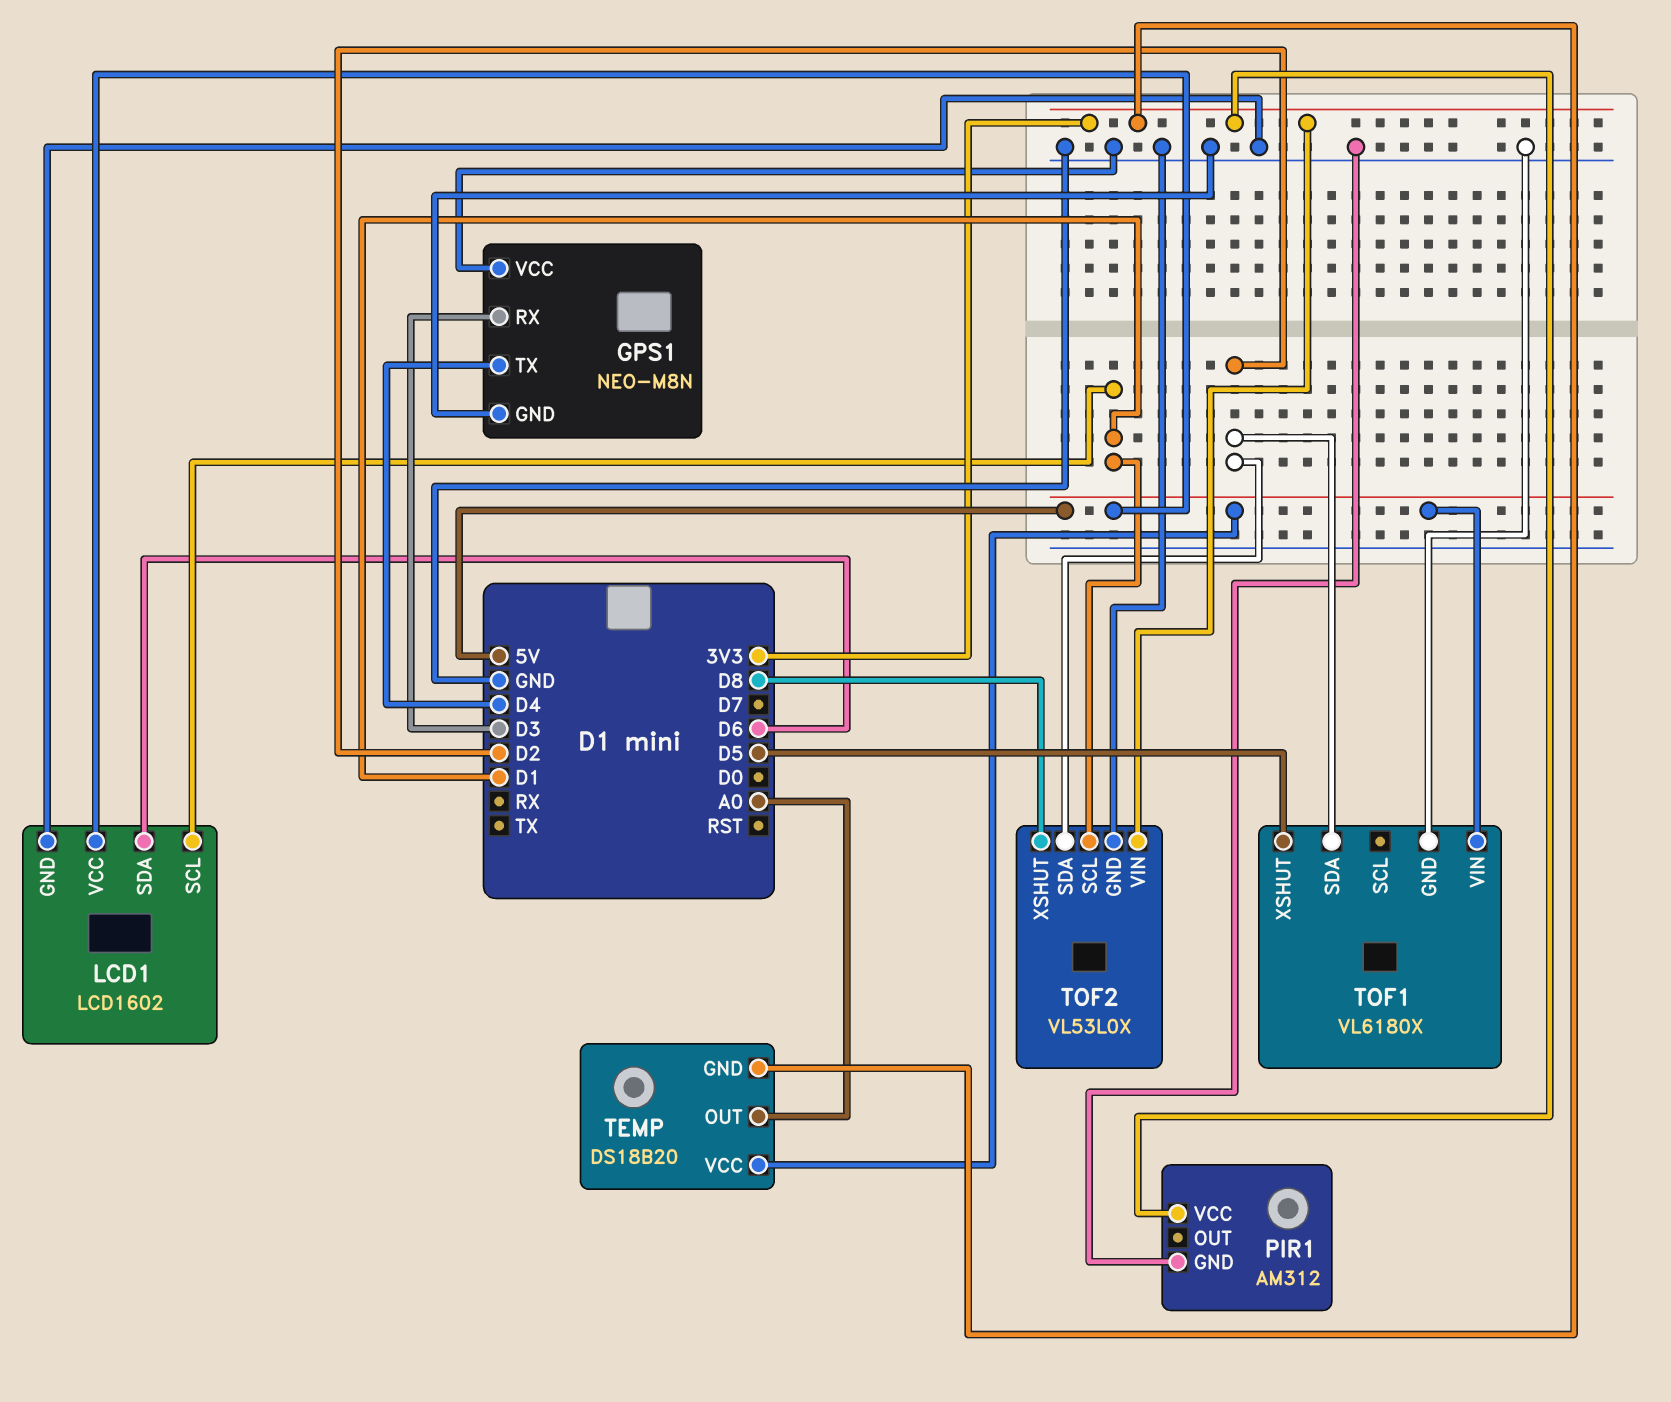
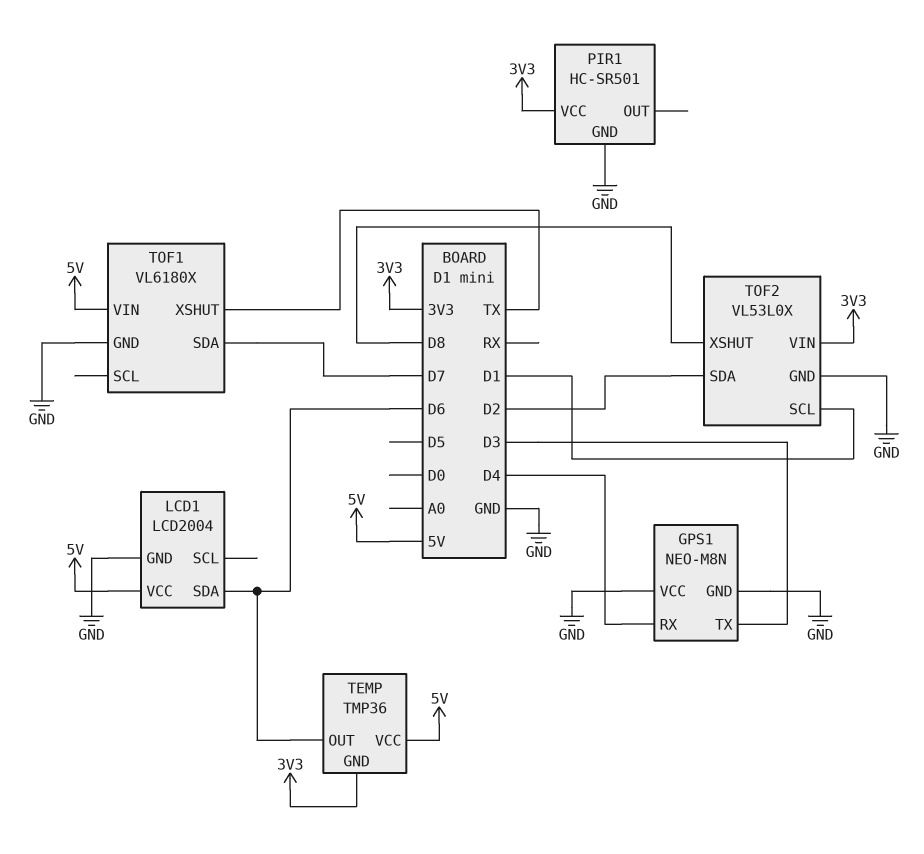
GPS1 pin RX: D3 -> D4
GPS1 pin TX: D4 -> D3
LCD1: LCD1602 -> LCD2004
LCD1 pin SCL: D1 -> none
PIR1: AM312 -> HC-SR501
TEMP: DS18B20 -> TMP36
TEMP pin OUT: A0 -> D6
TOF1 pin SDA: D2 -> D7
TOF1 pin XSHUT: D5 -> TX

